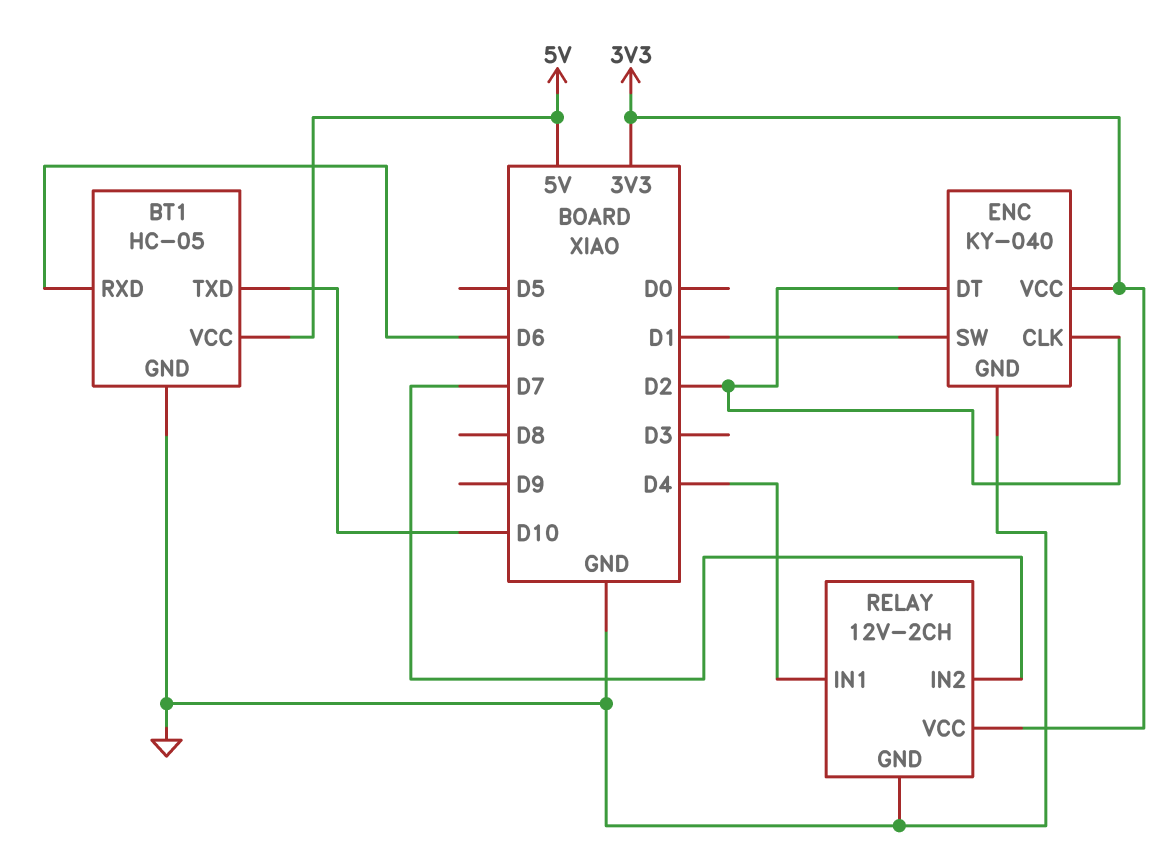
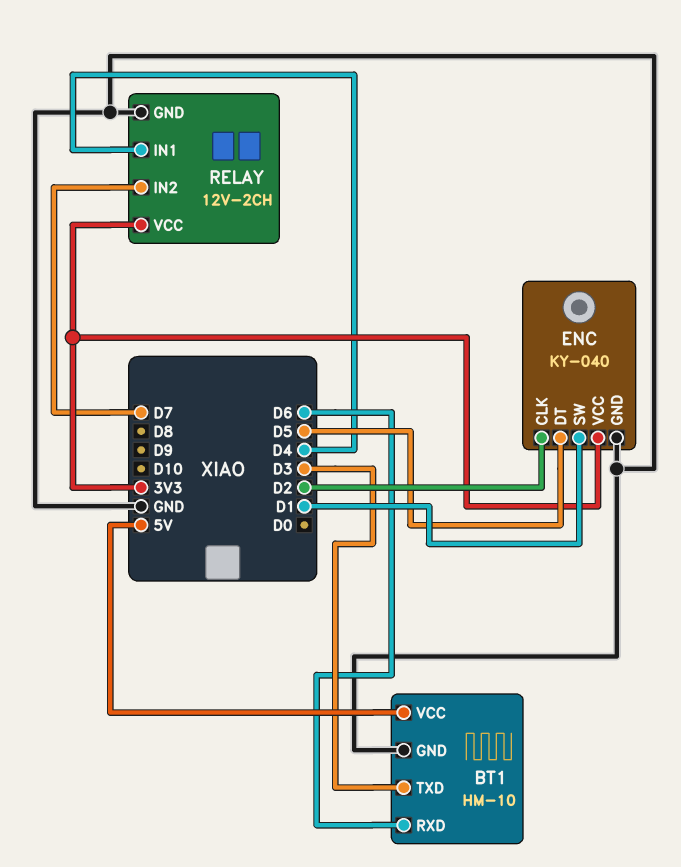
BT1: HC-05 -> HM-10
BT1 pin TXD: D10 -> D3
ENC pin DT: D2 -> D5

